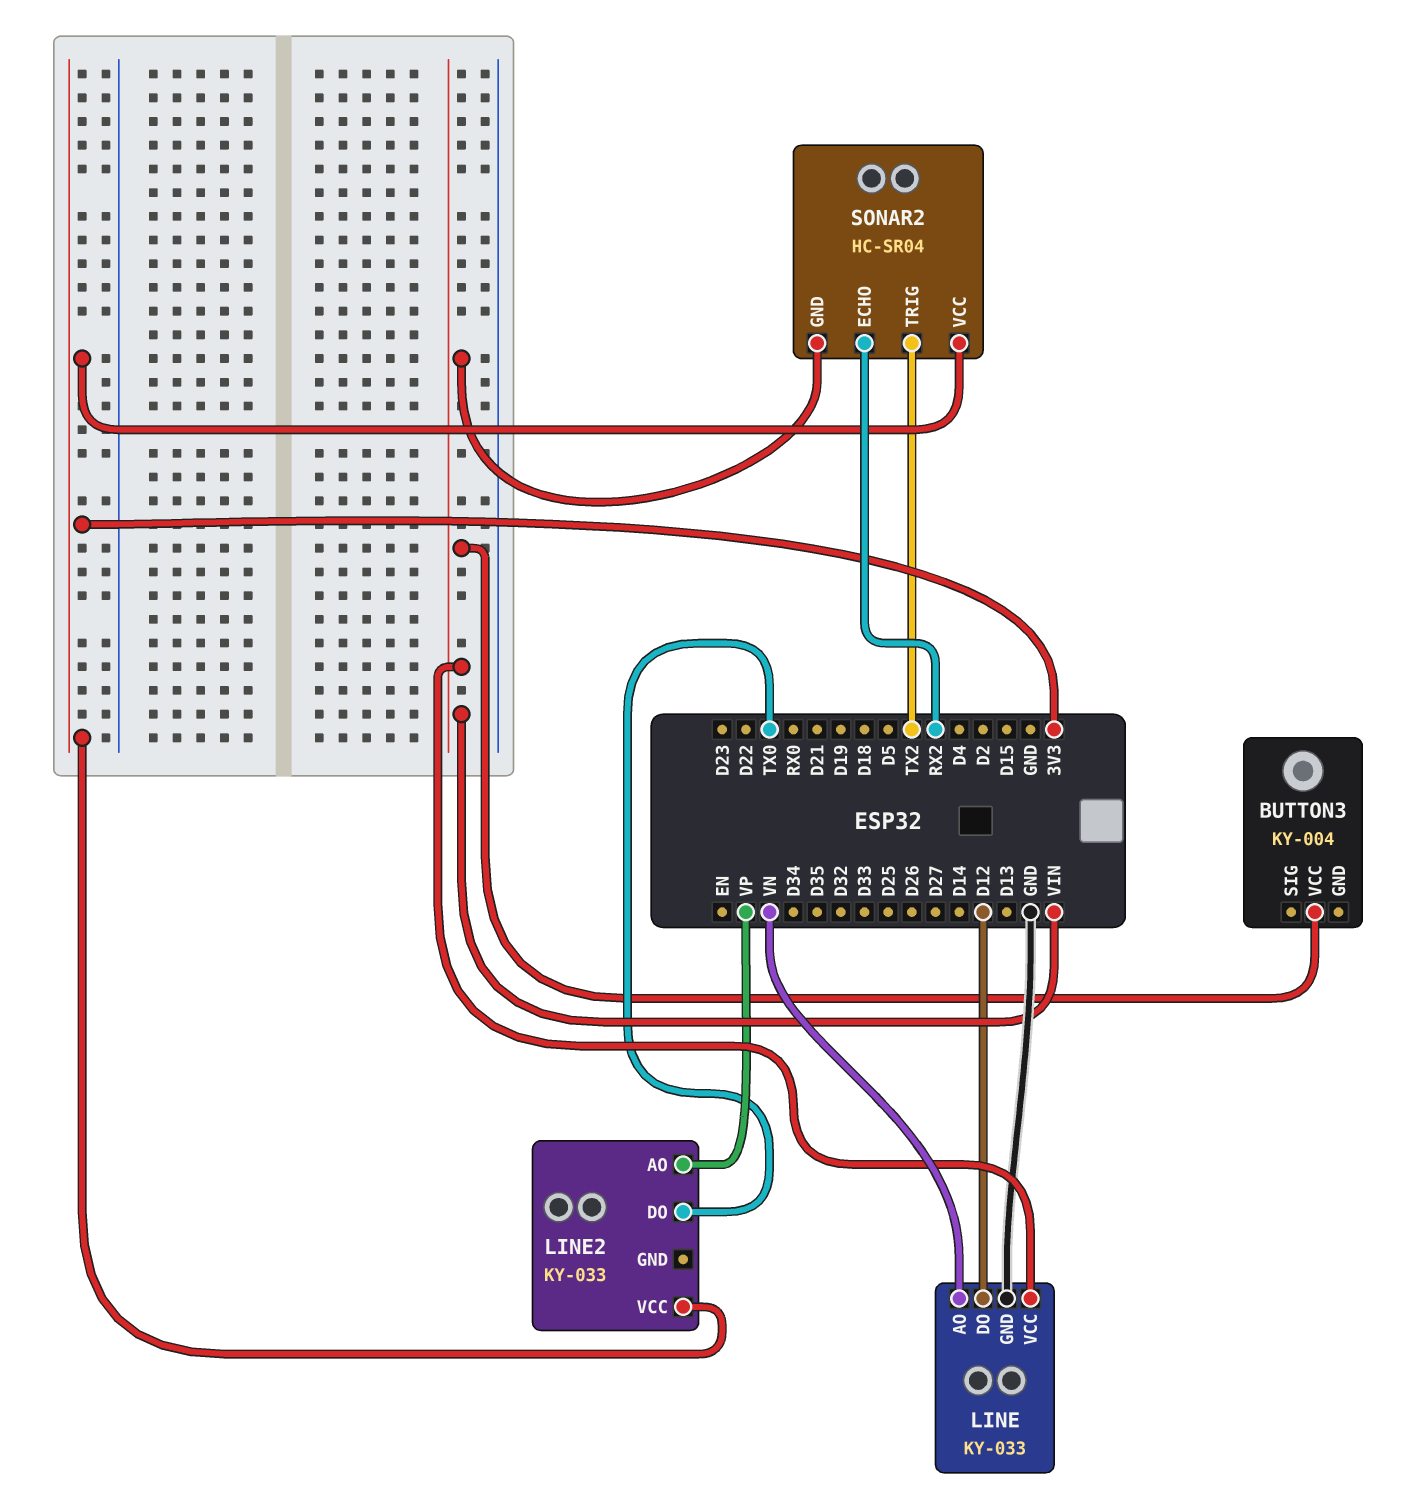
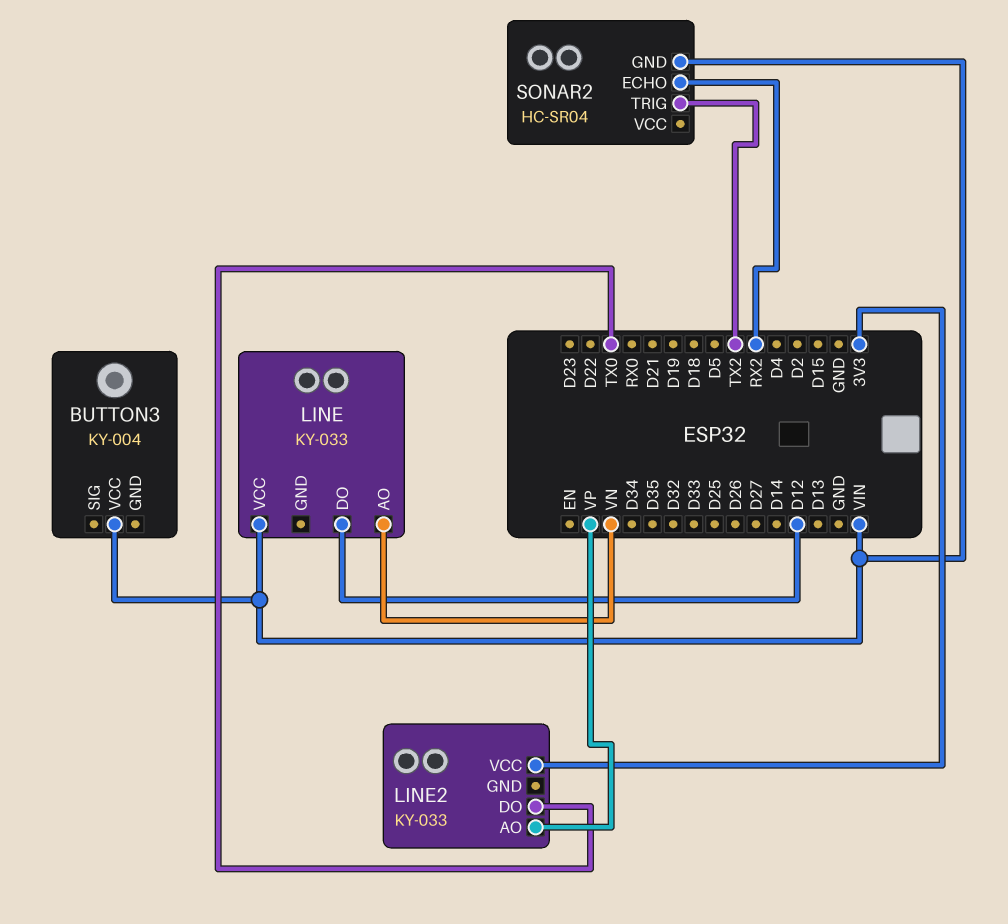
LINE pin GND: GND -> none
SONAR2 pin VCC: 3V3 -> none

